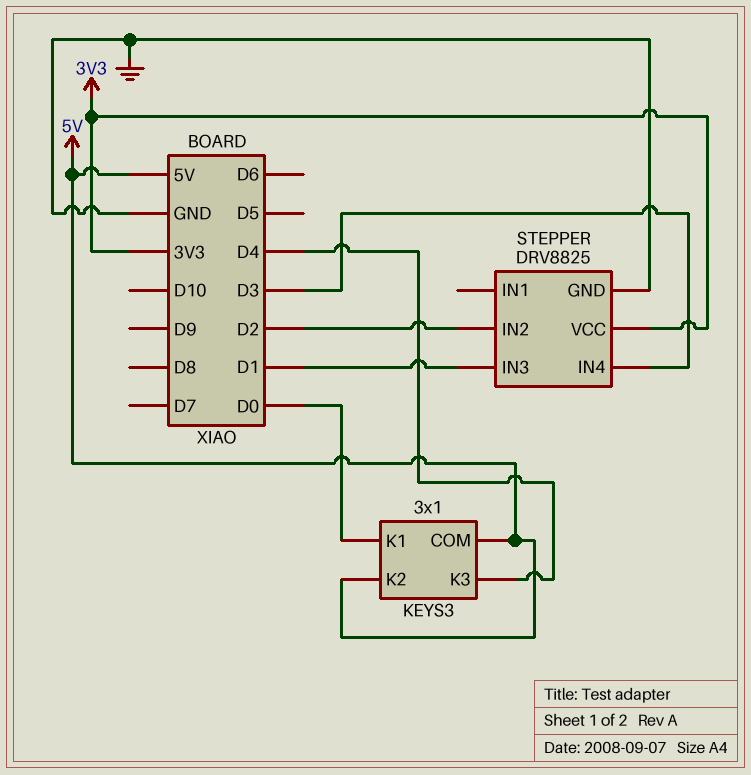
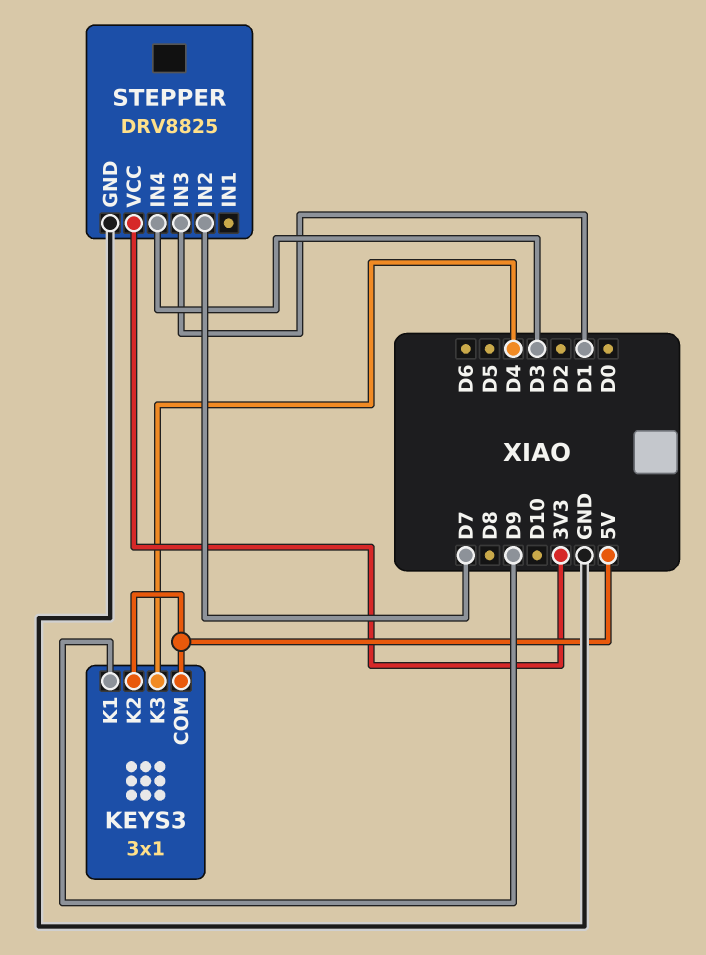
KEYS3 pin K1: D0 -> D9
STEPPER pin IN2: D2 -> D7

